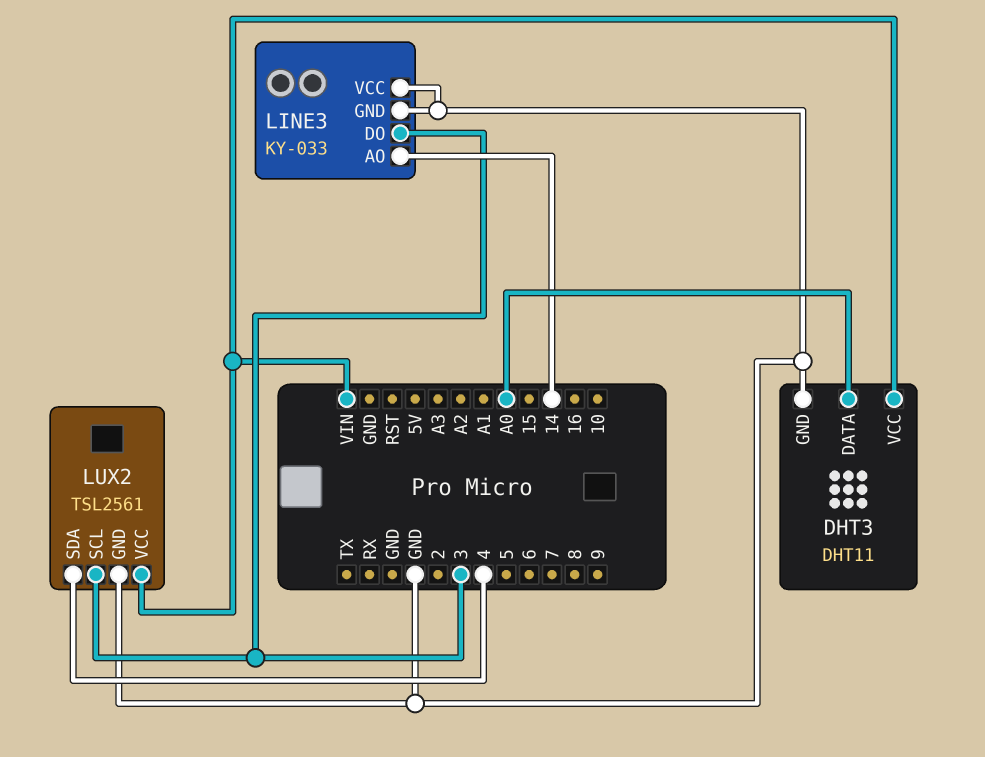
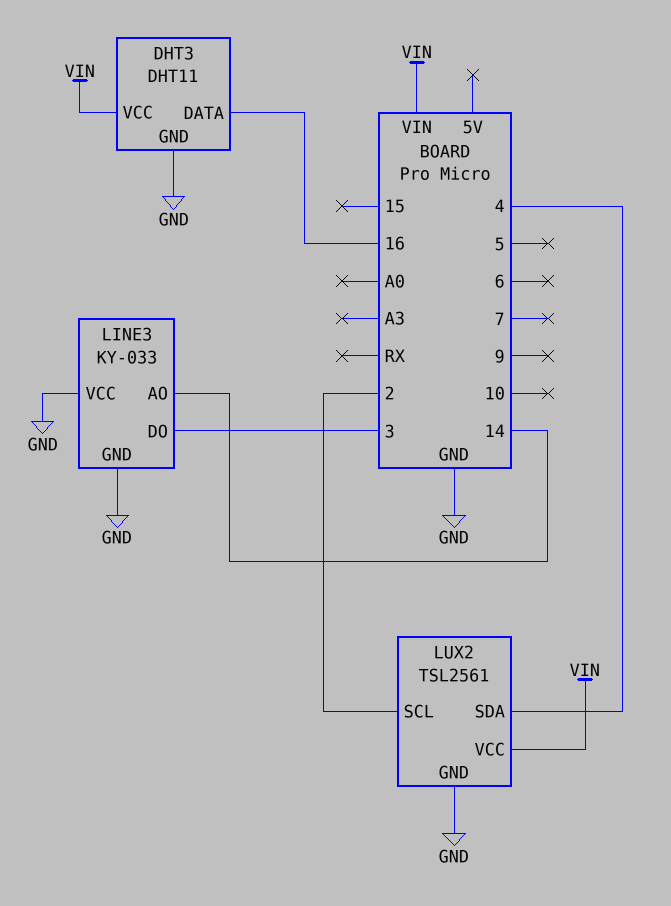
DHT3 pin DATA: A0 -> 16
LUX2 pin SCL: 3 -> 2

